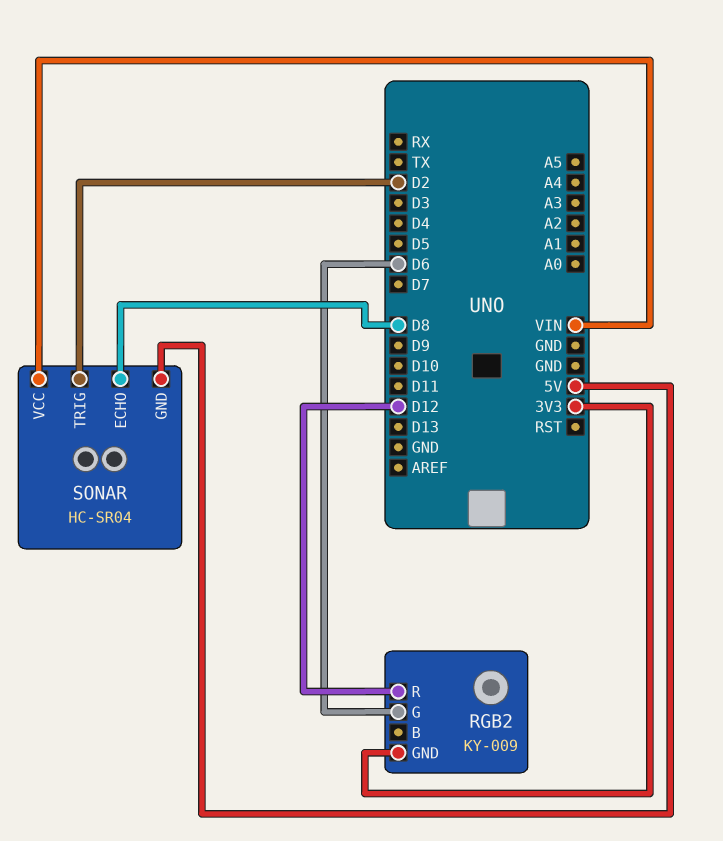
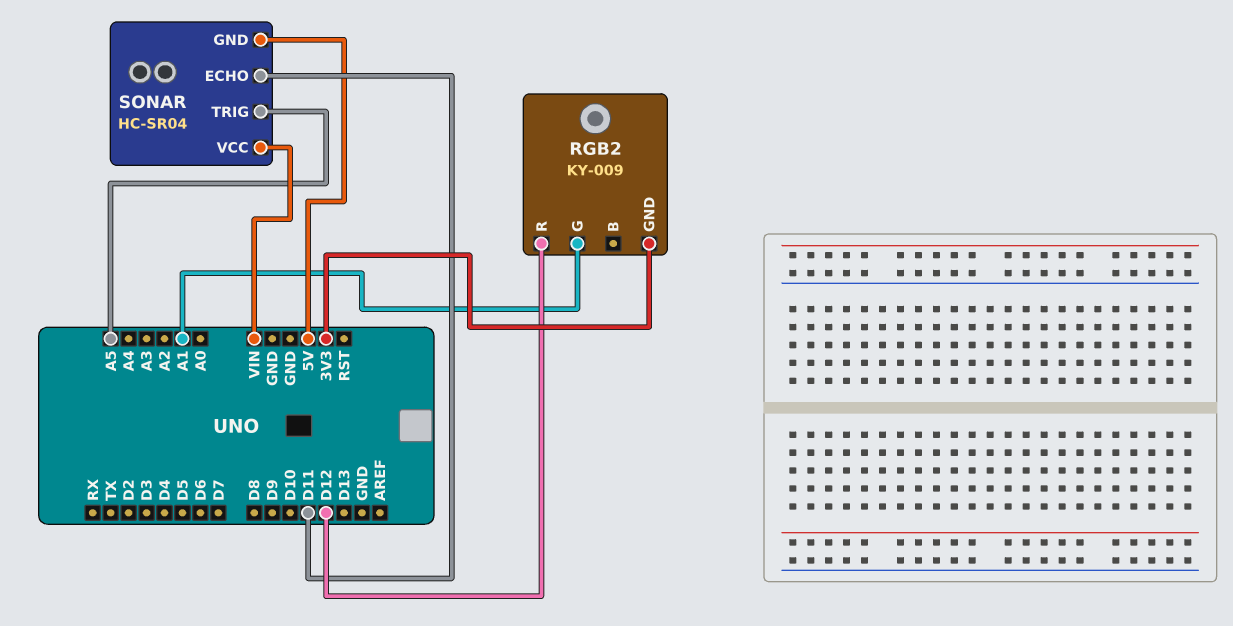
RGB2 pin G: D6 -> A1
SONAR pin ECHO: D8 -> D11
SONAR pin TRIG: D2 -> A5

